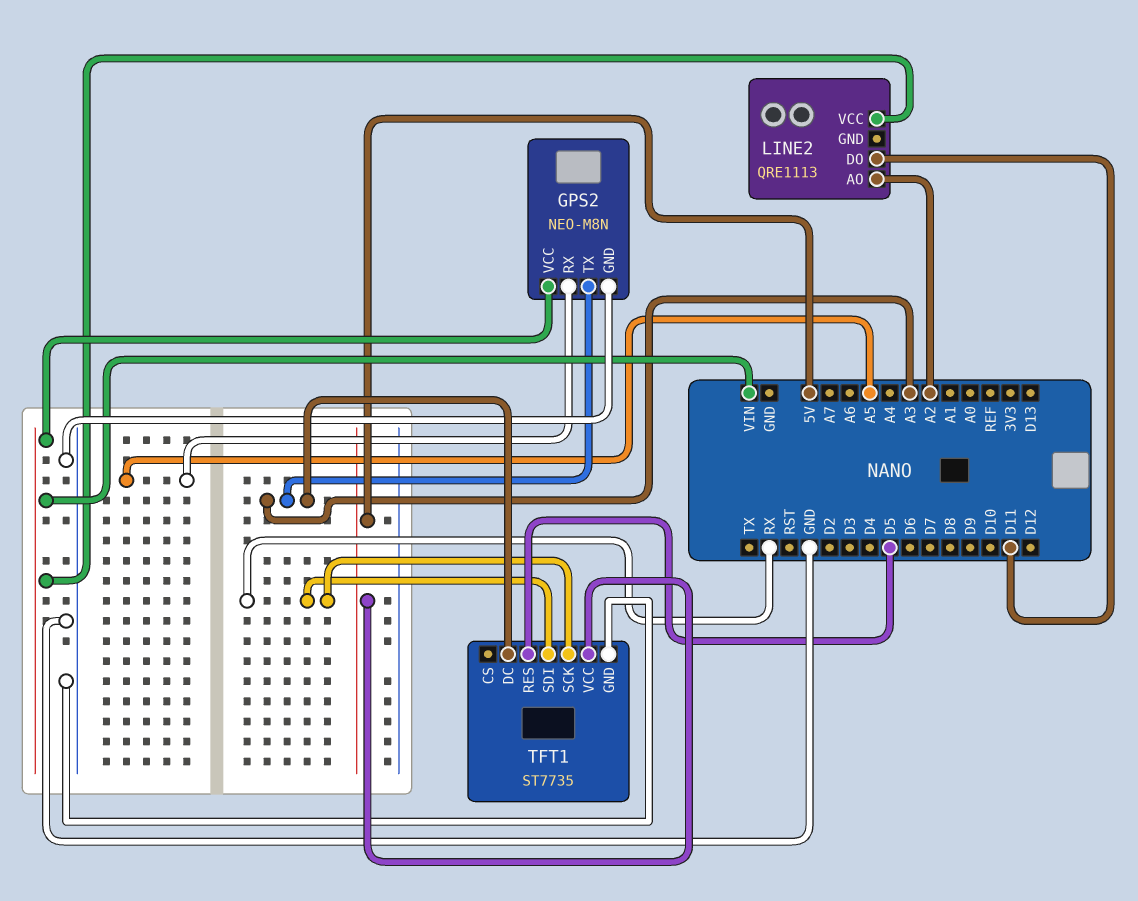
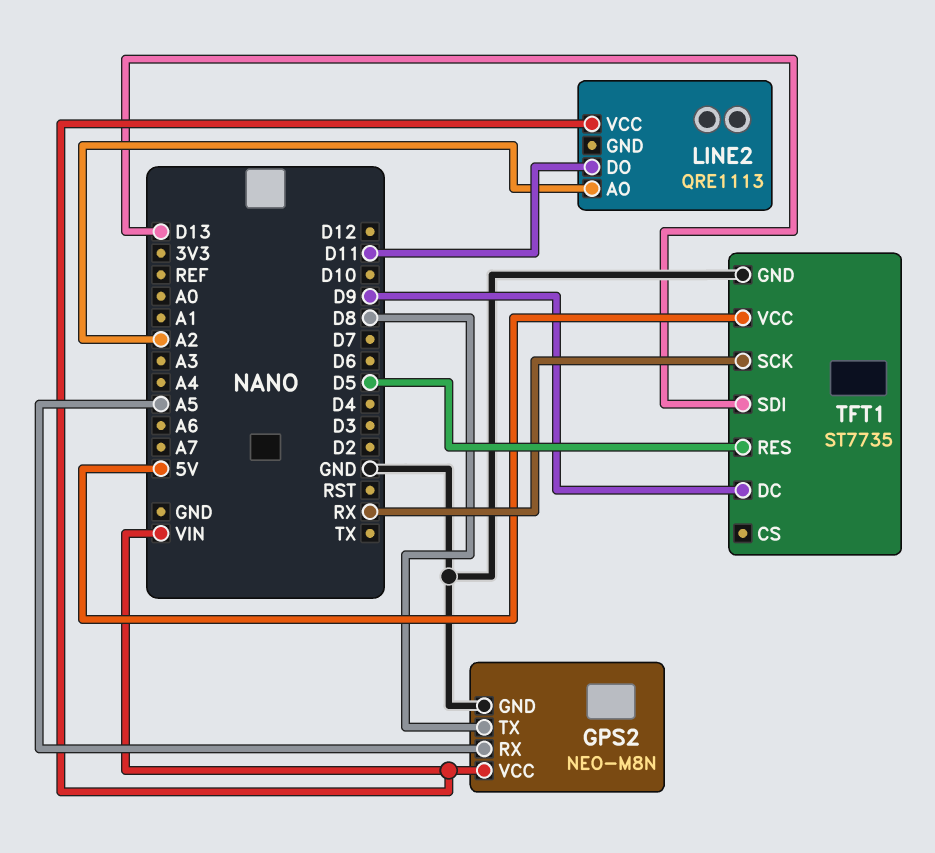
GPS2 pin TX: A3 -> D8
TFT1 pin DC: A3 -> D9
TFT1 pin SDI: RX -> D13

